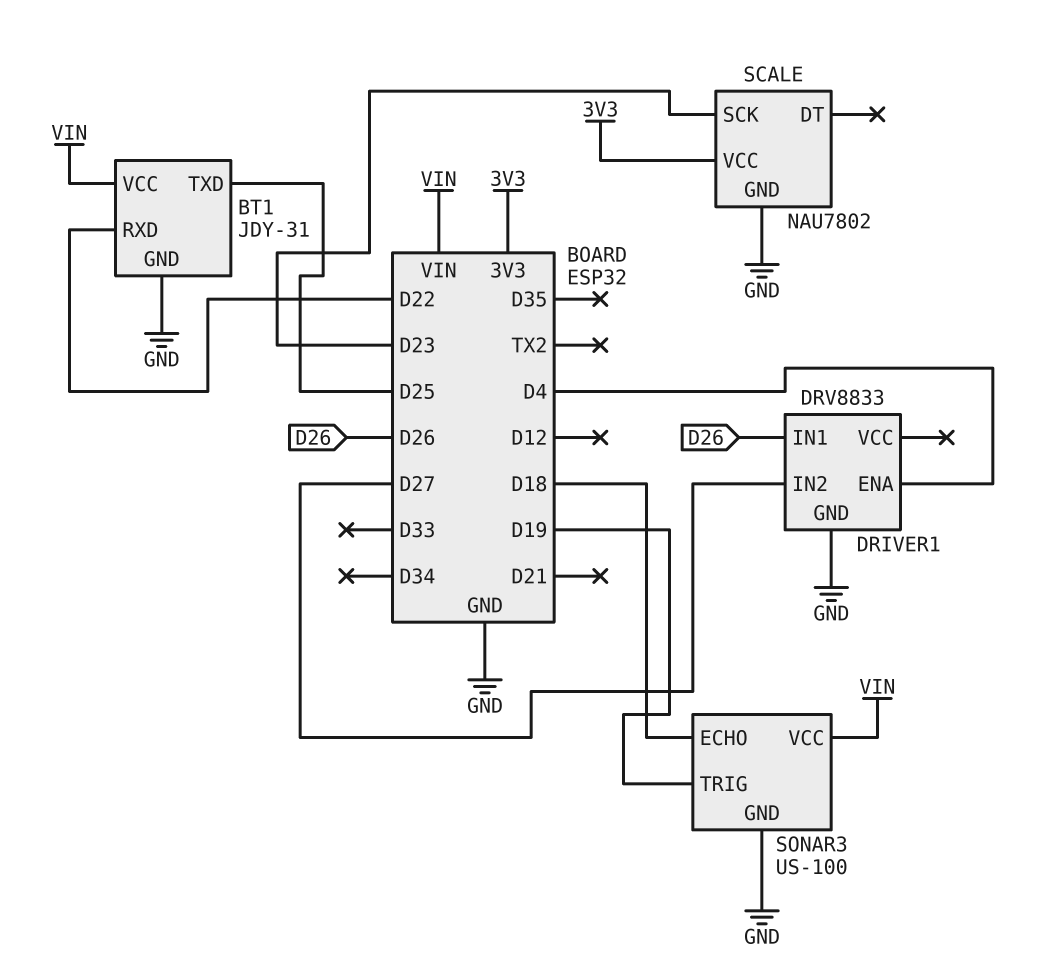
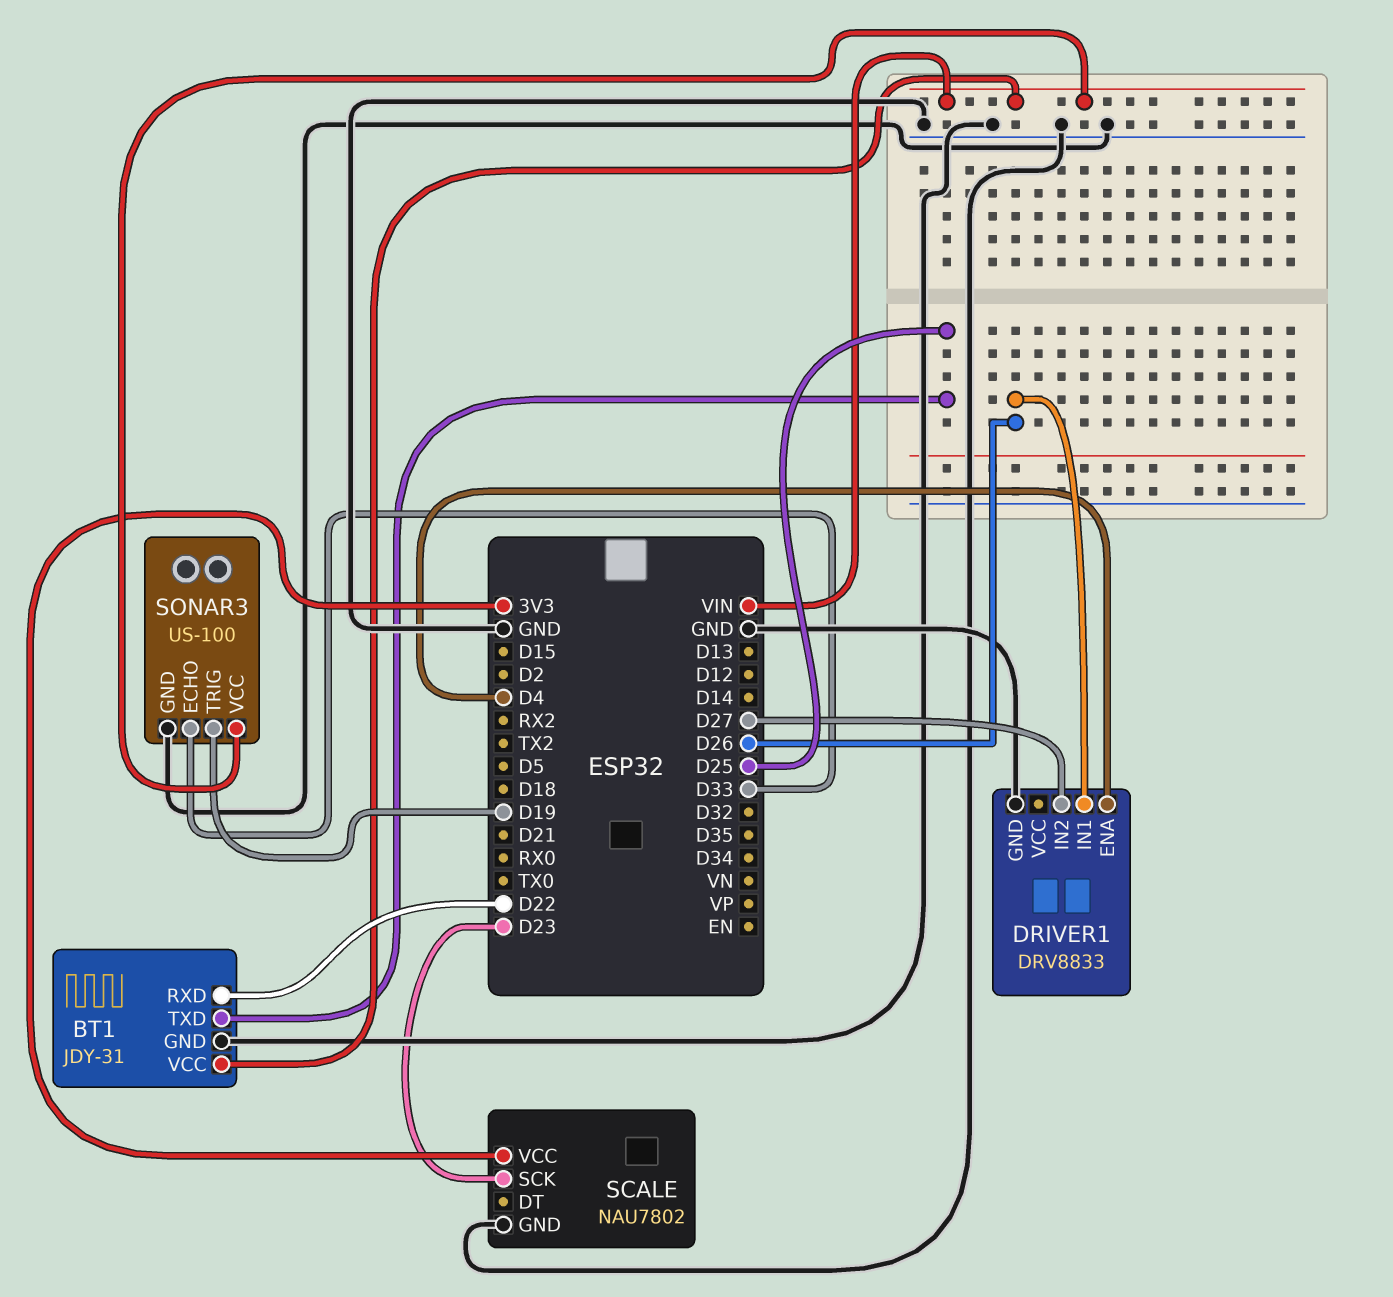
SONAR3 pin ECHO: D18 -> D33

